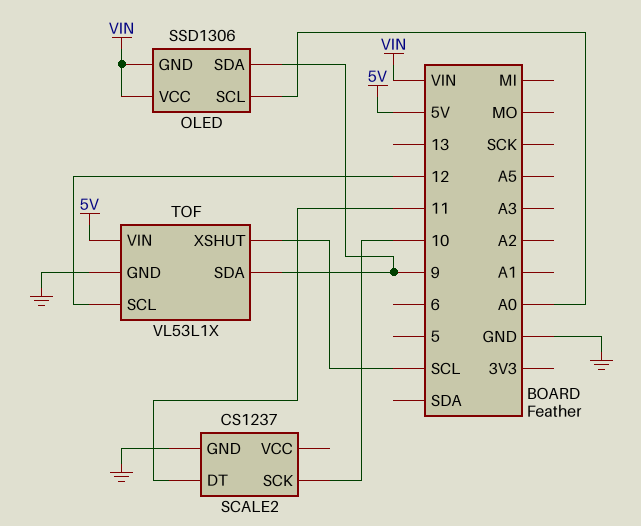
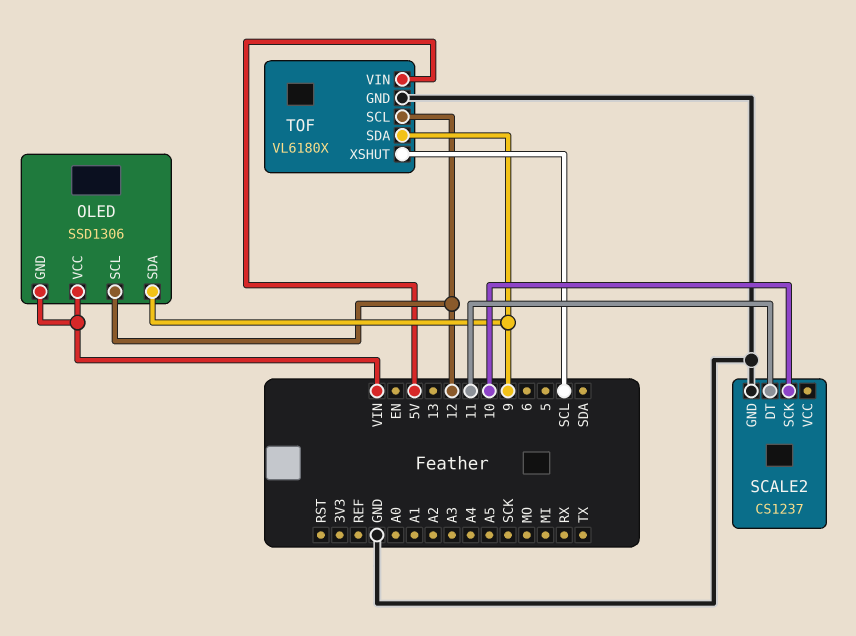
OLED pin SCL: A0 -> 12
TOF: VL53L1X -> VL6180X

